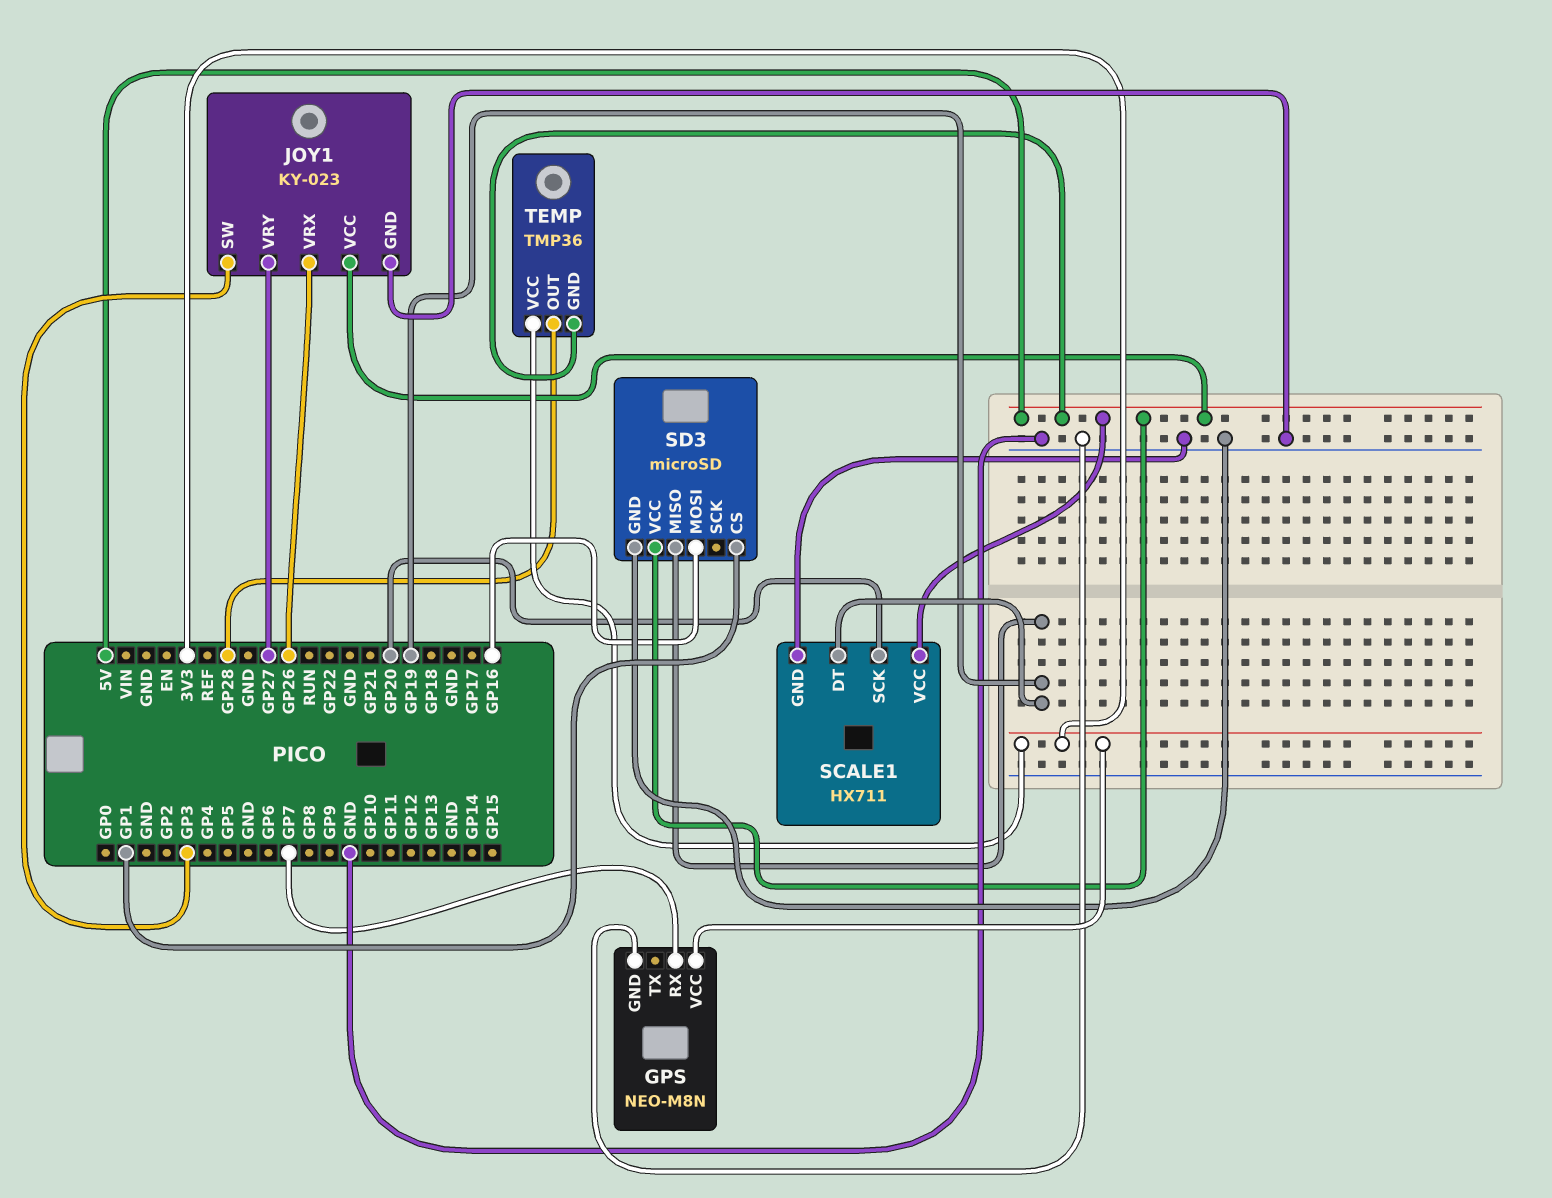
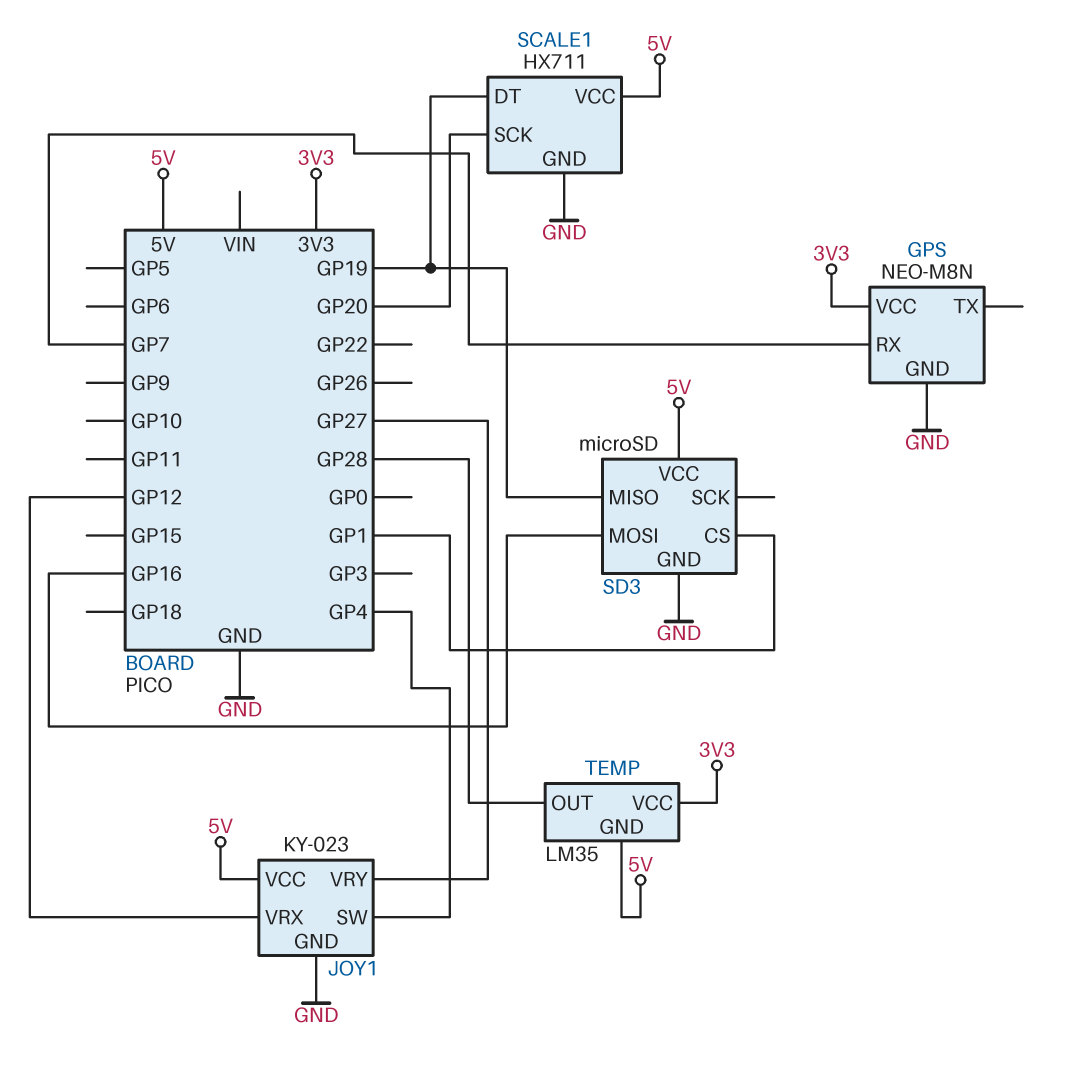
JOY1 pin SW: GP3 -> GP4
JOY1 pin VRX: GP26 -> GP12
TEMP: TMP36 -> LM35

